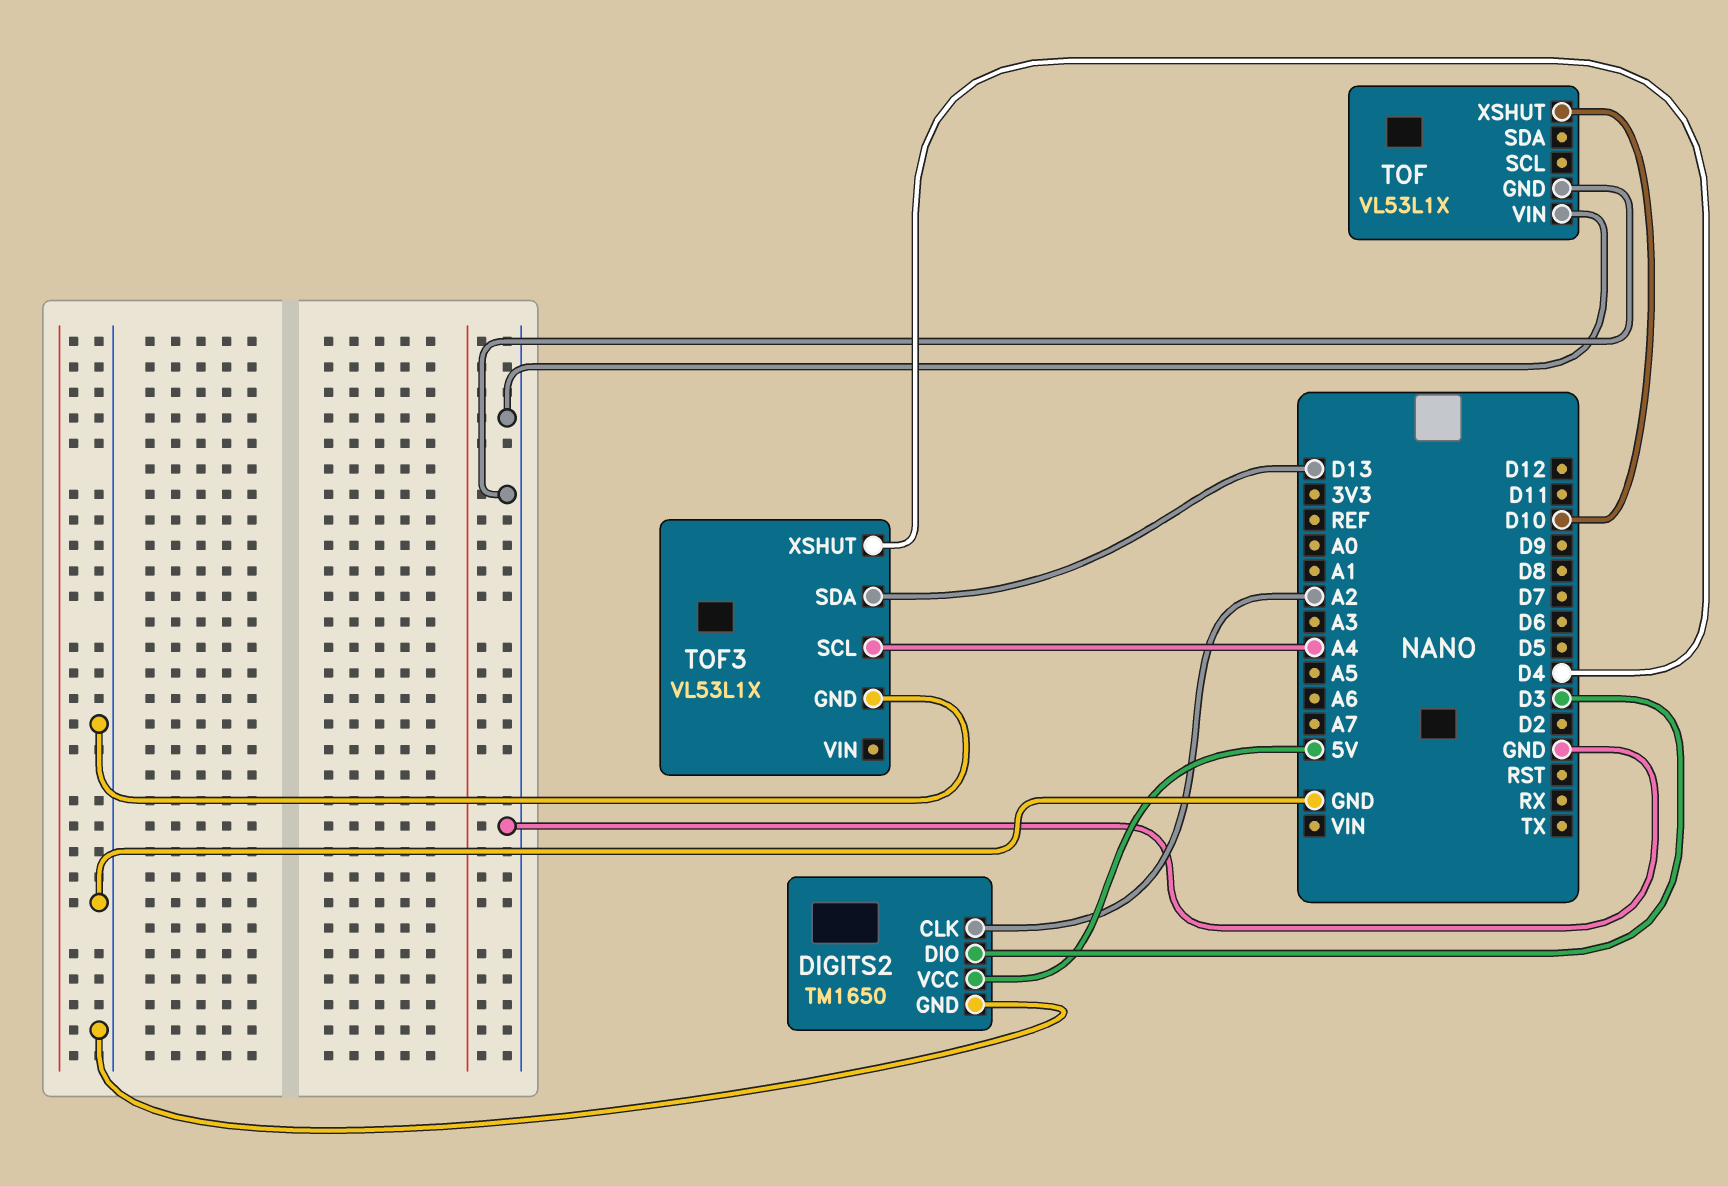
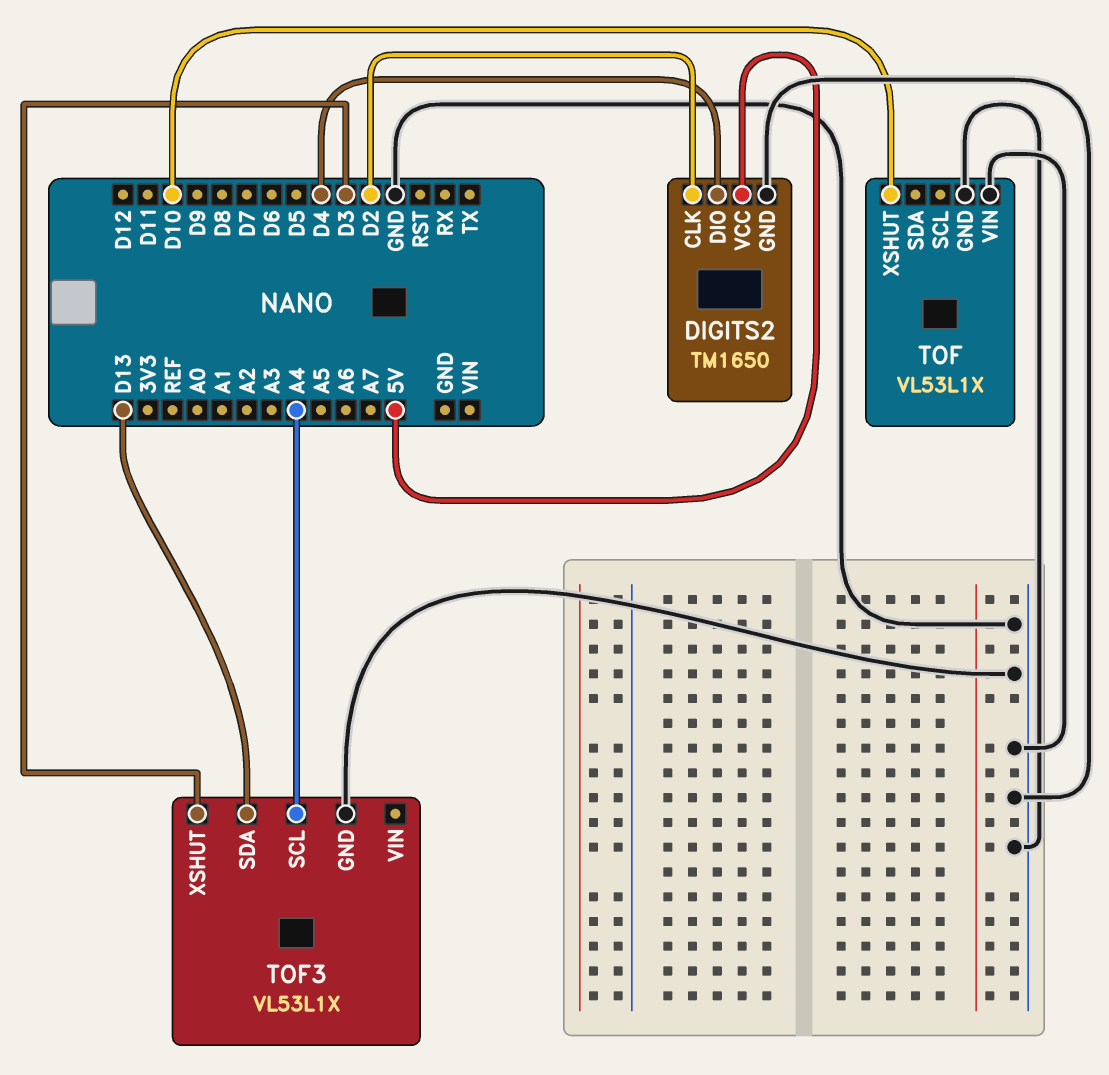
DIGITS2 pin CLK: A2 -> D2
DIGITS2 pin DIO: D3 -> D4
TOF3 pin XSHUT: D4 -> D3

